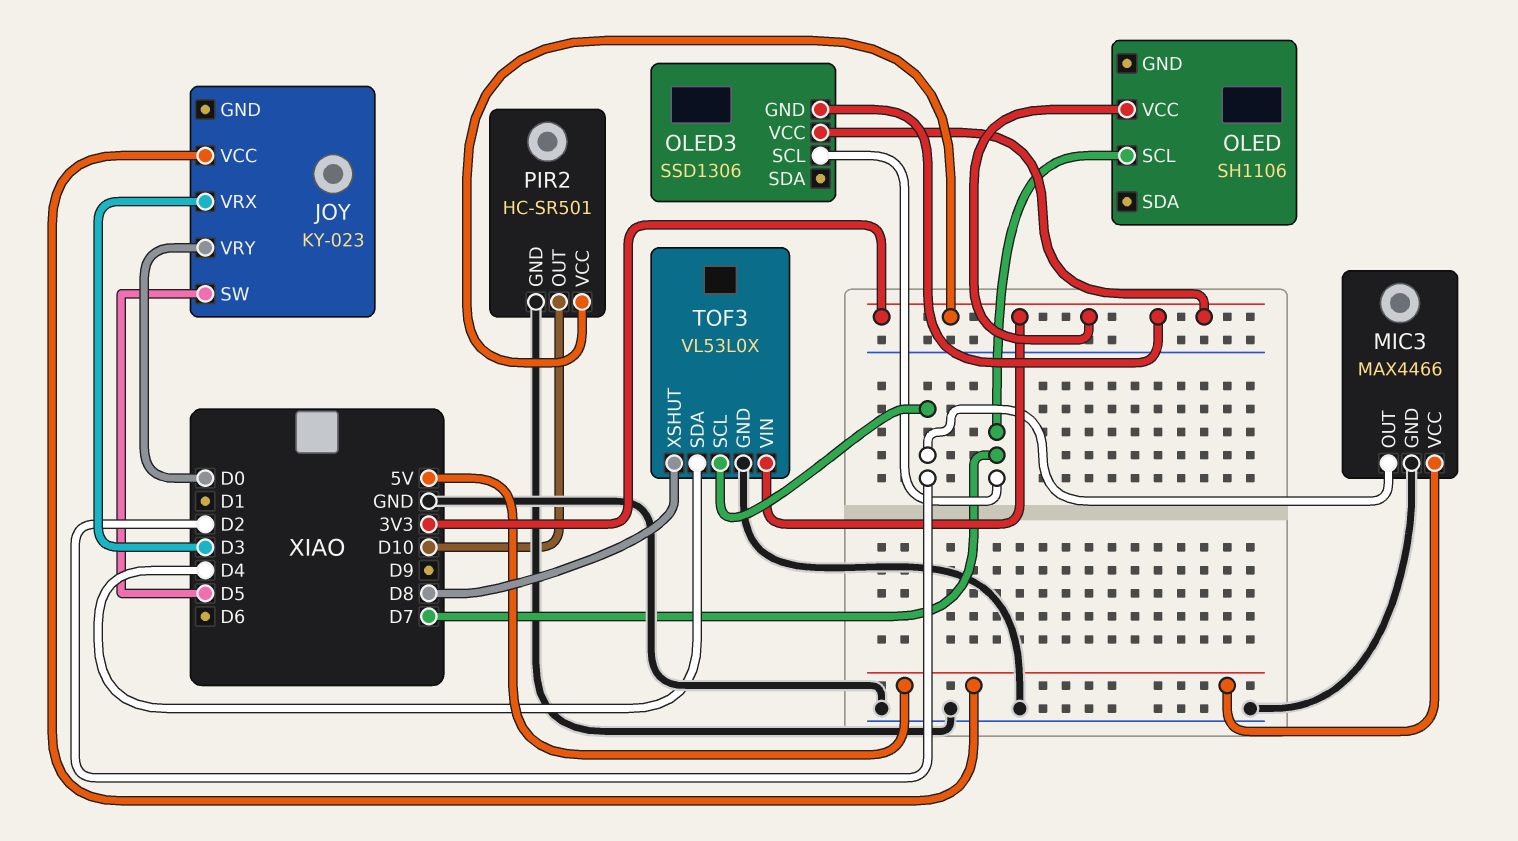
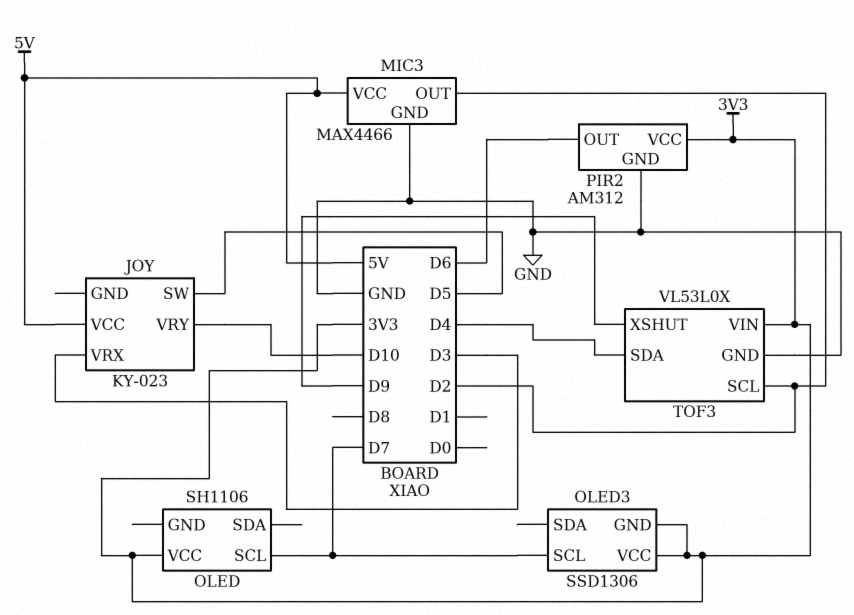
JOY pin VRY: D0 -> D10
PIR2: HC-SR501 -> AM312
PIR2 pin OUT: D10 -> D6
TOF3 pin XSHUT: D8 -> D9

